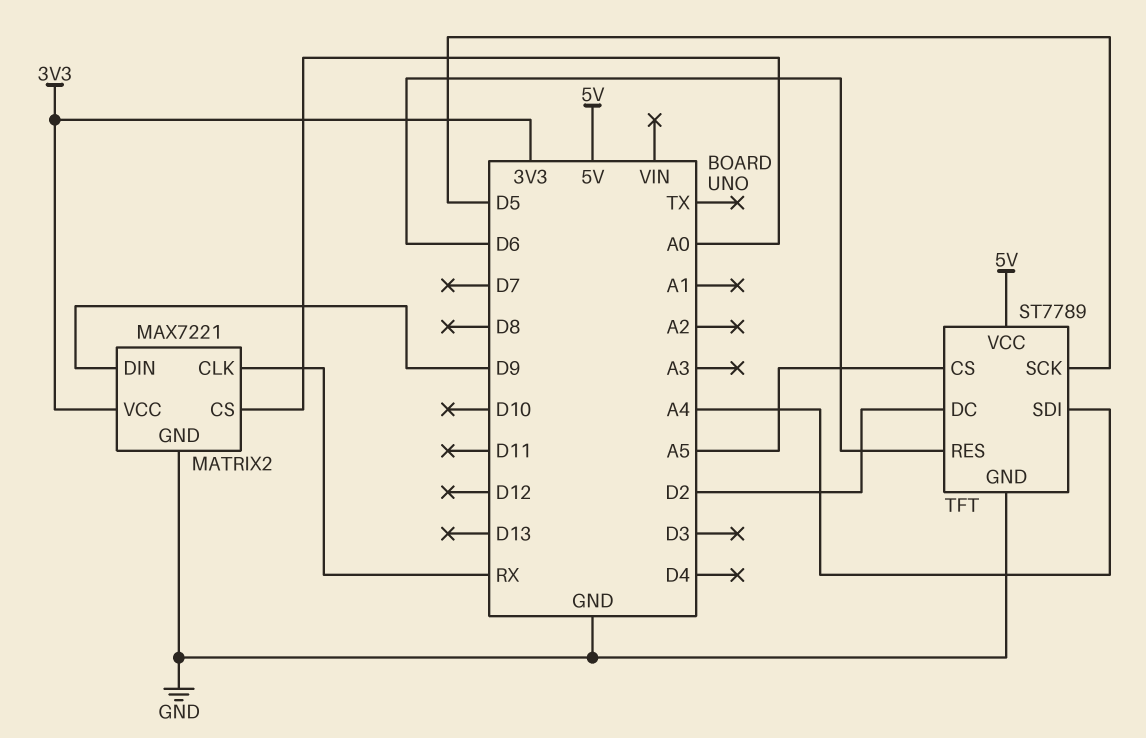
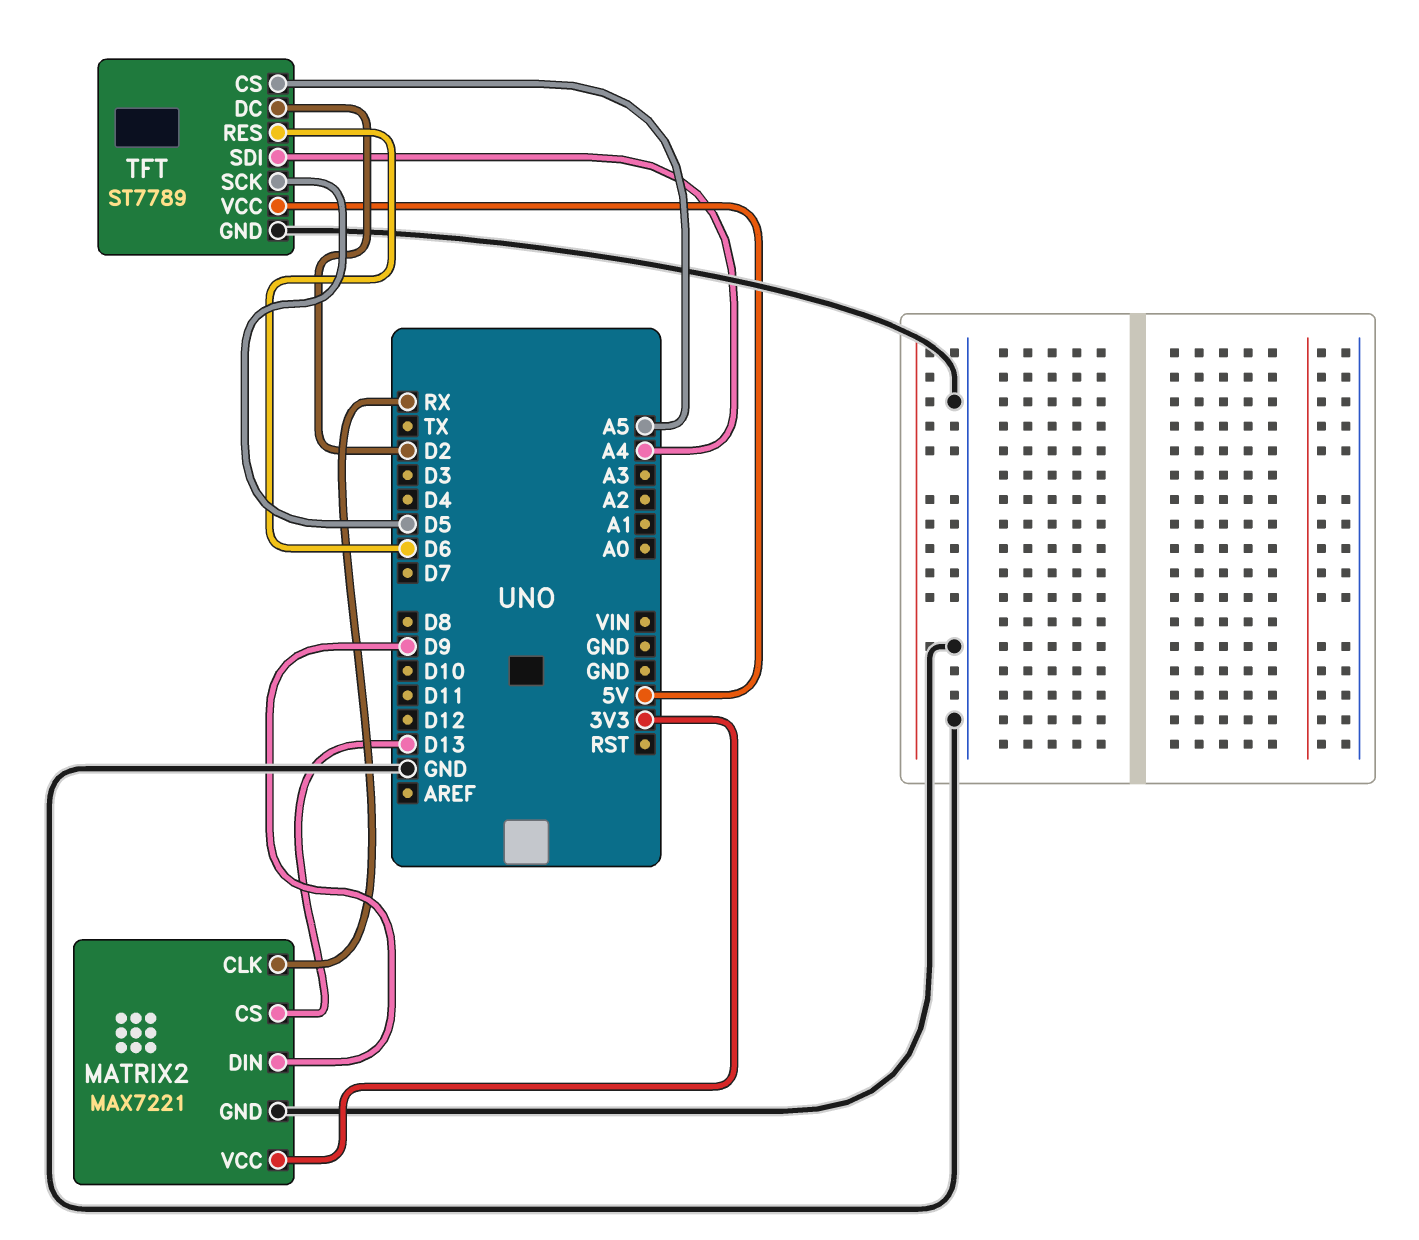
MATRIX2 pin CS: A0 -> D13

